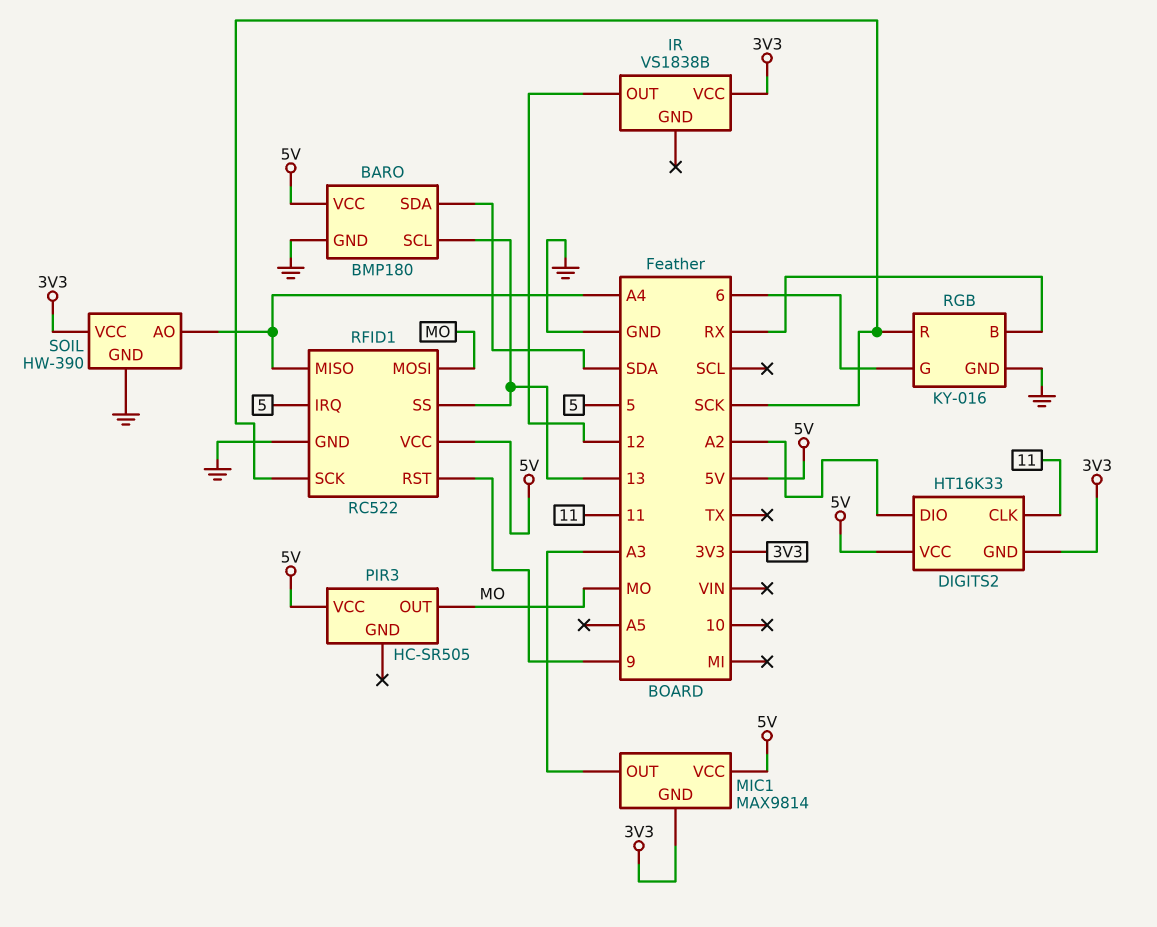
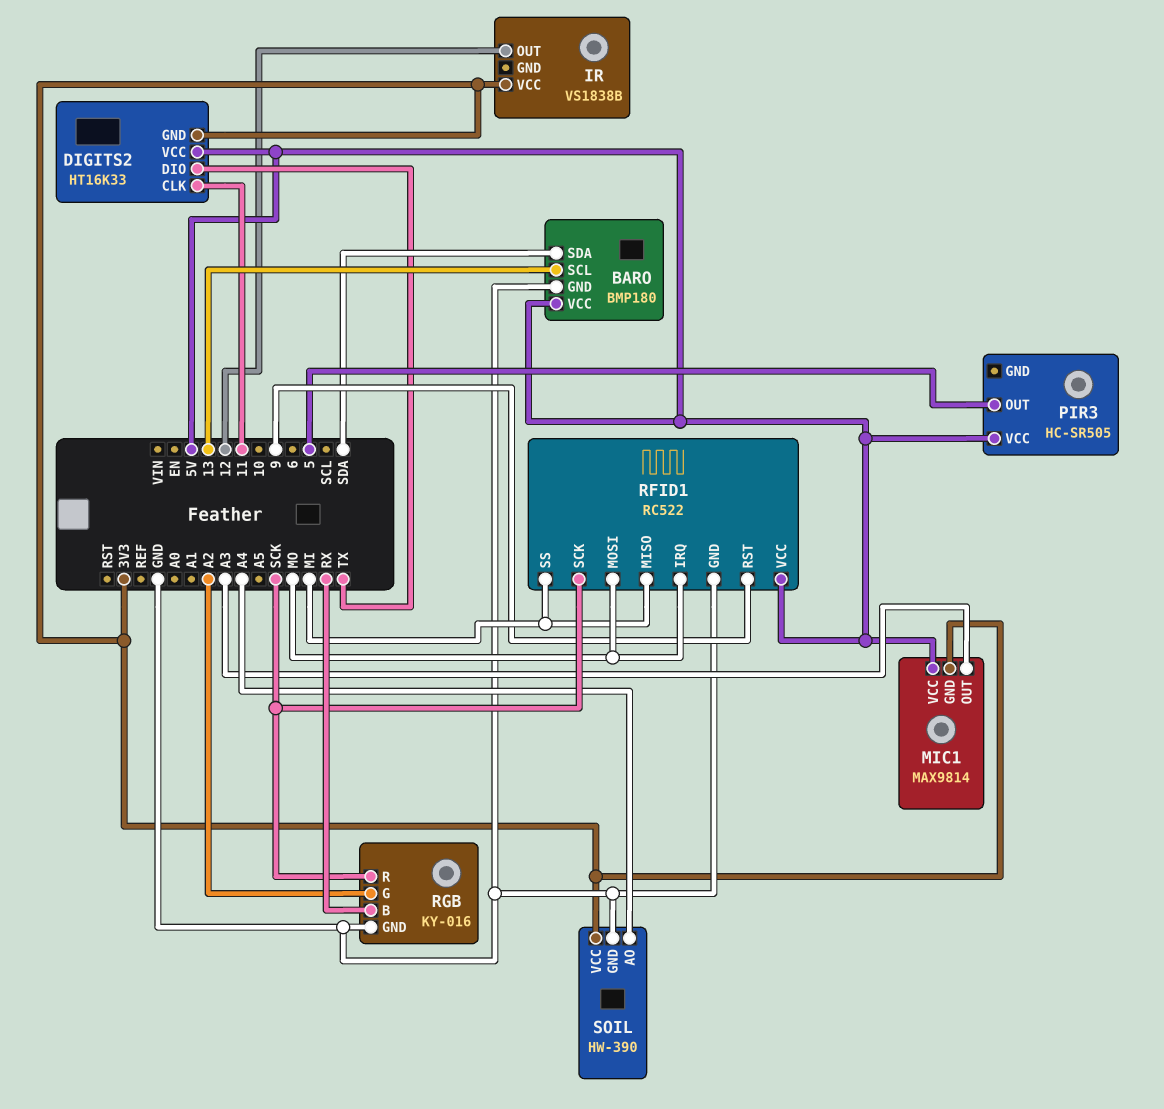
DIGITS2 pin DIO: A2 -> TX
PIR3 pin OUT: MO -> 5
RFID1 pin IRQ: 5 -> MO
RFID1 pin MISO: A4 -> MI
RFID1 pin SS: 13 -> MI
RGB pin G: 6 -> A2

